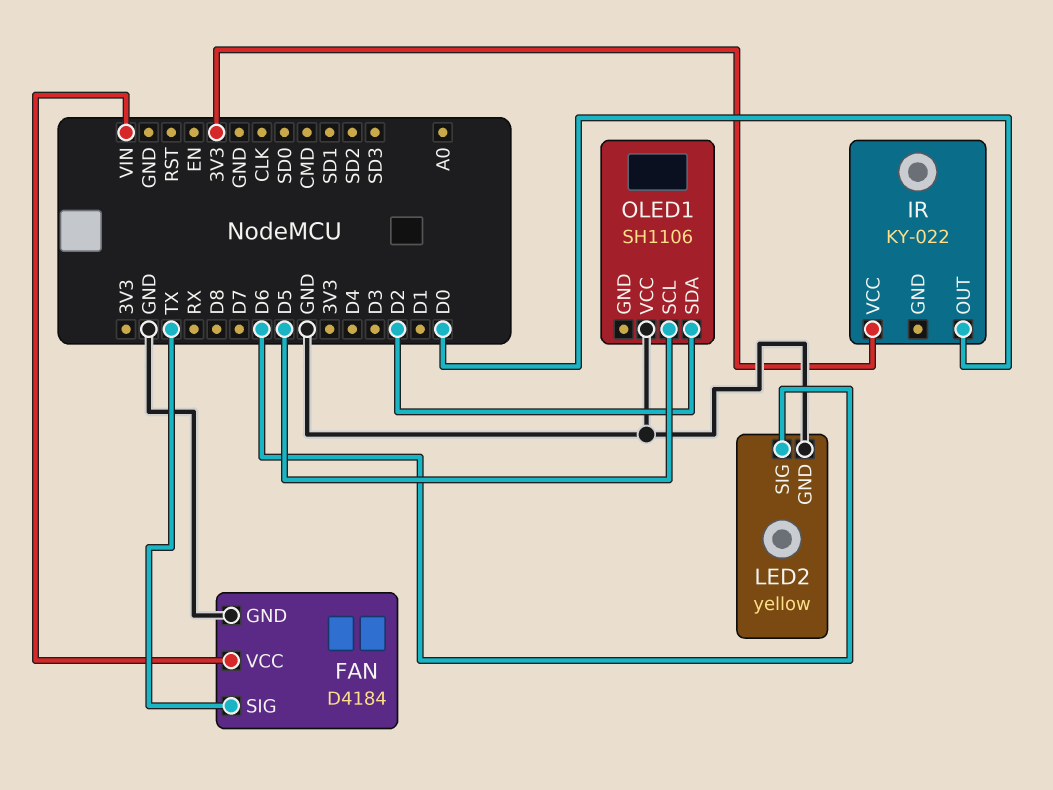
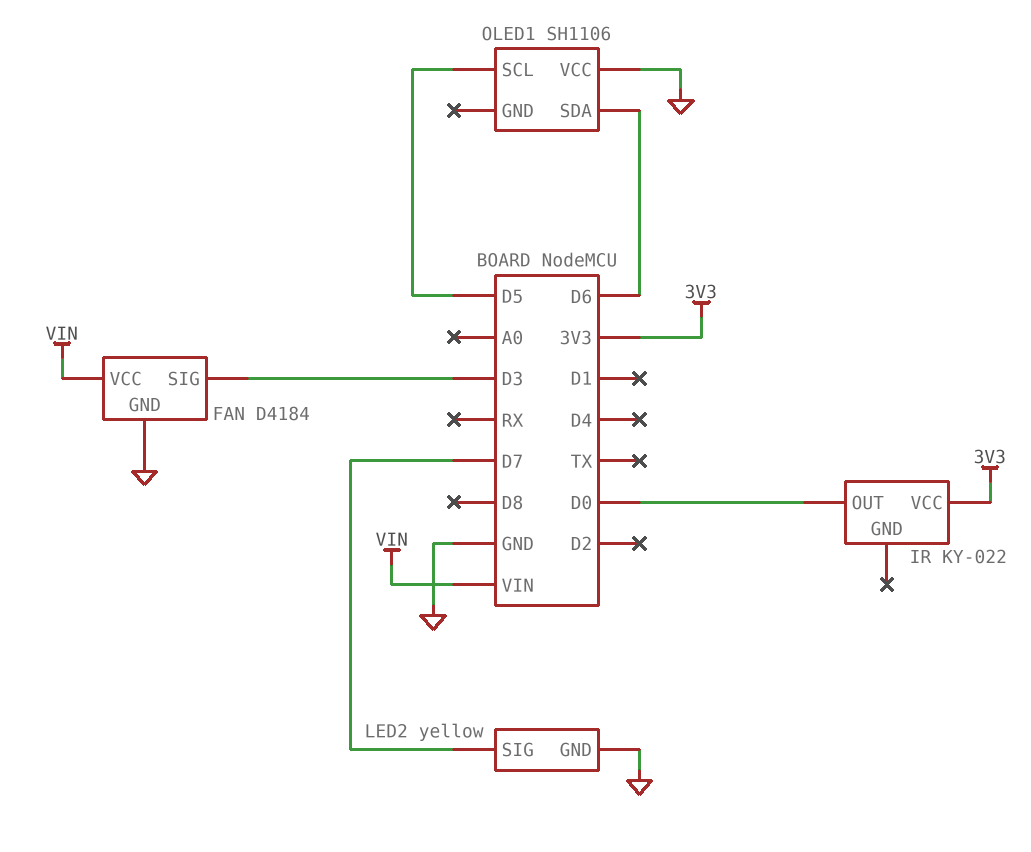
FAN pin SIG: TX -> D3
LED2 pin SIG: D6 -> D7
OLED1 pin SDA: D2 -> D6

